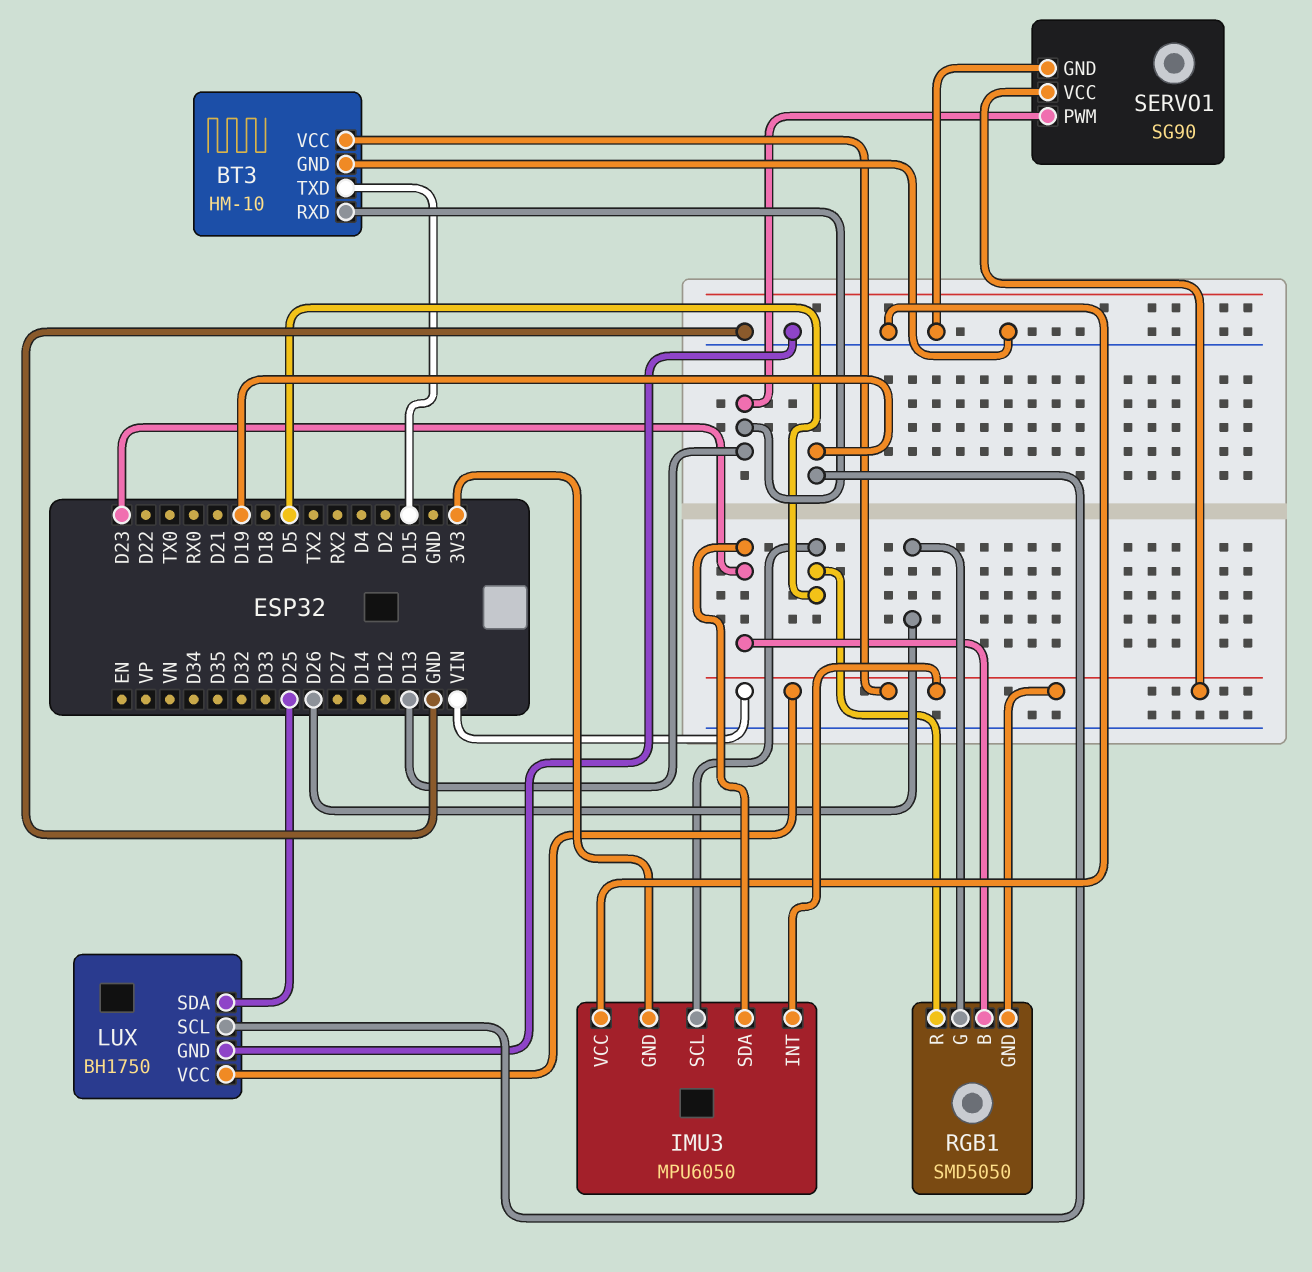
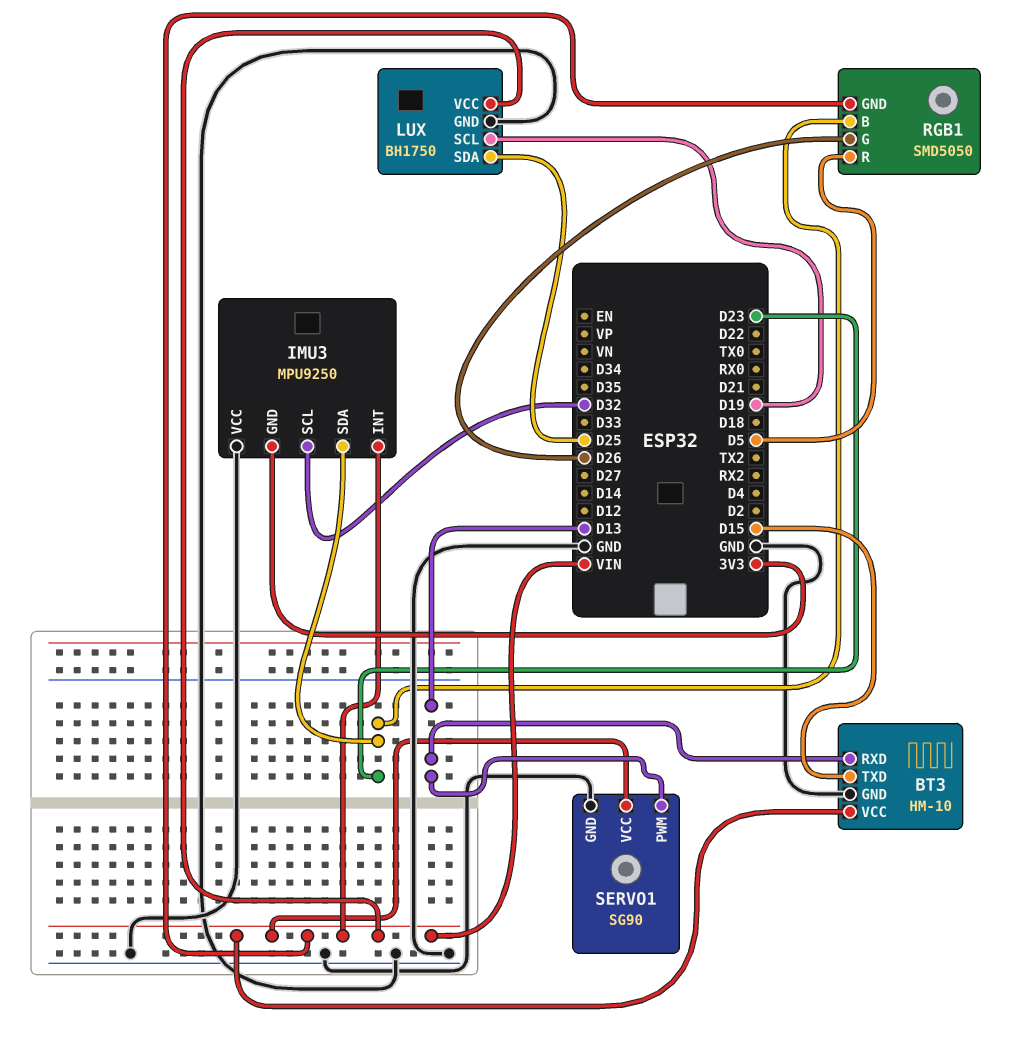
IMU3: MPU6050 -> MPU9250
IMU3 pin SCL: D5 -> D32

